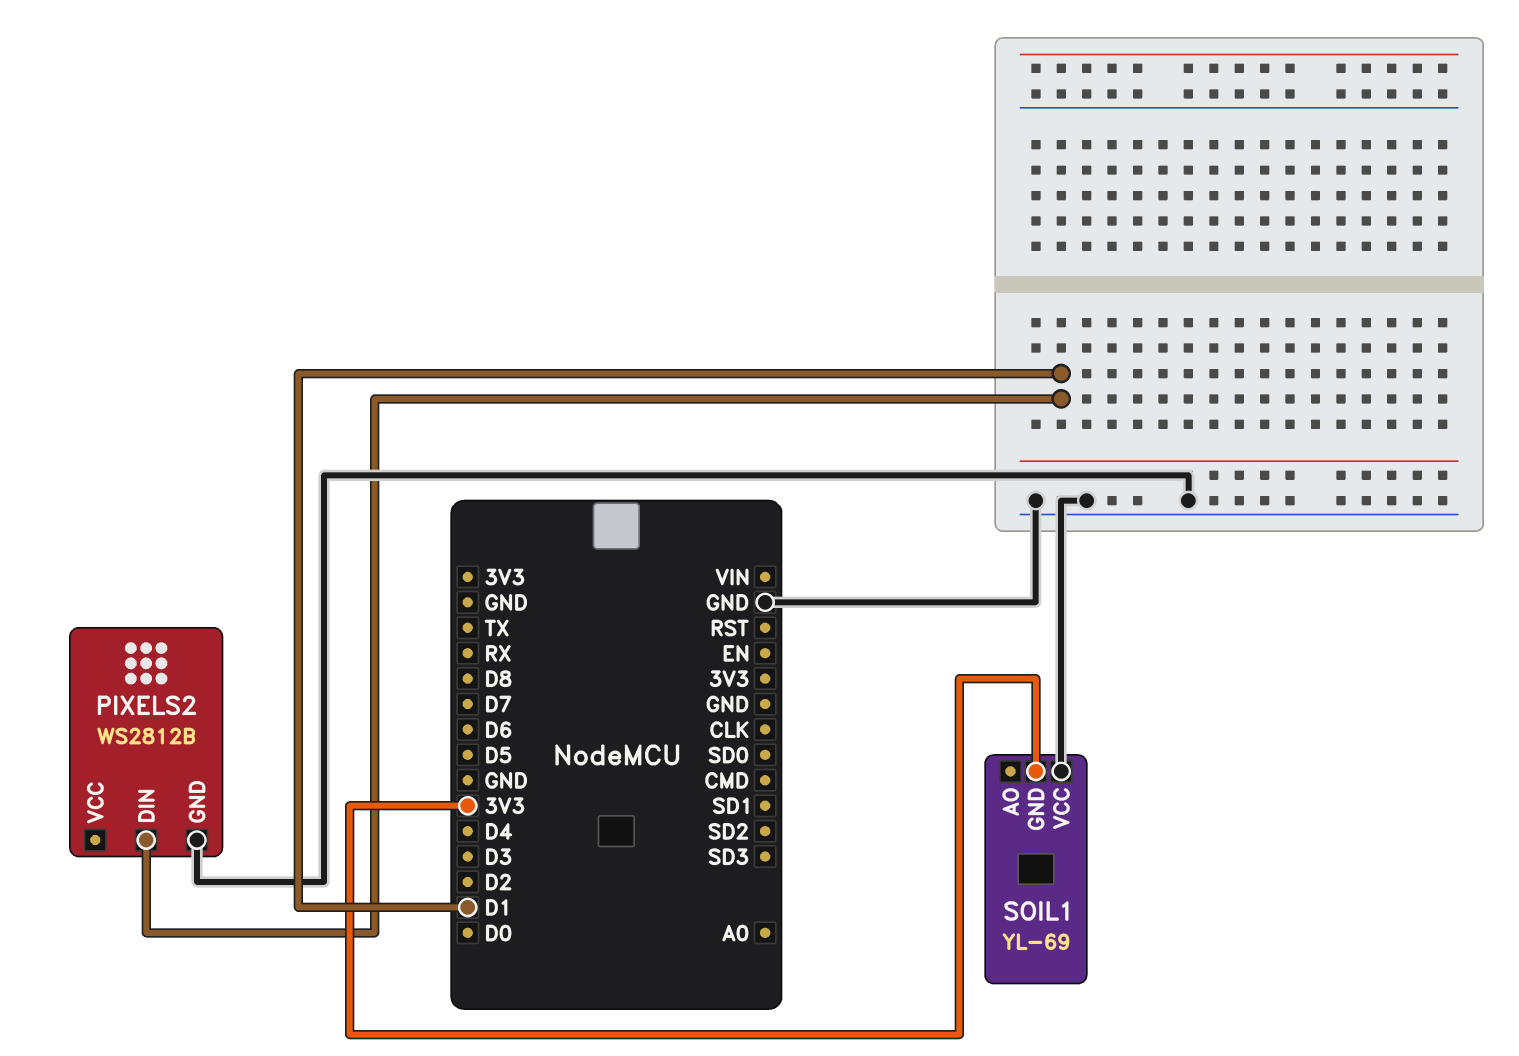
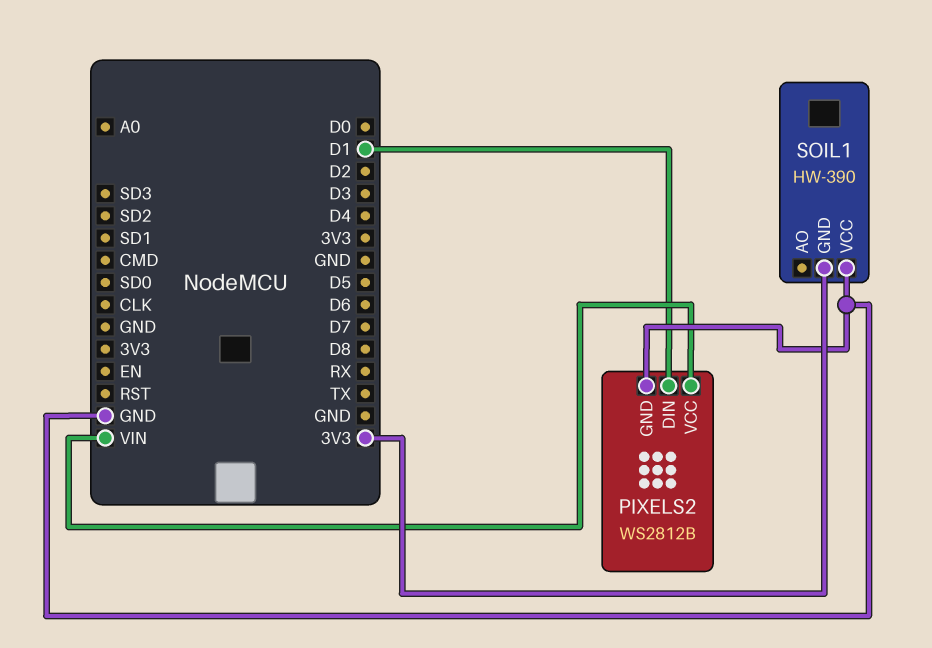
PIXELS2 pin VCC: none -> VIN
SOIL1: YL-69 -> HW-390

